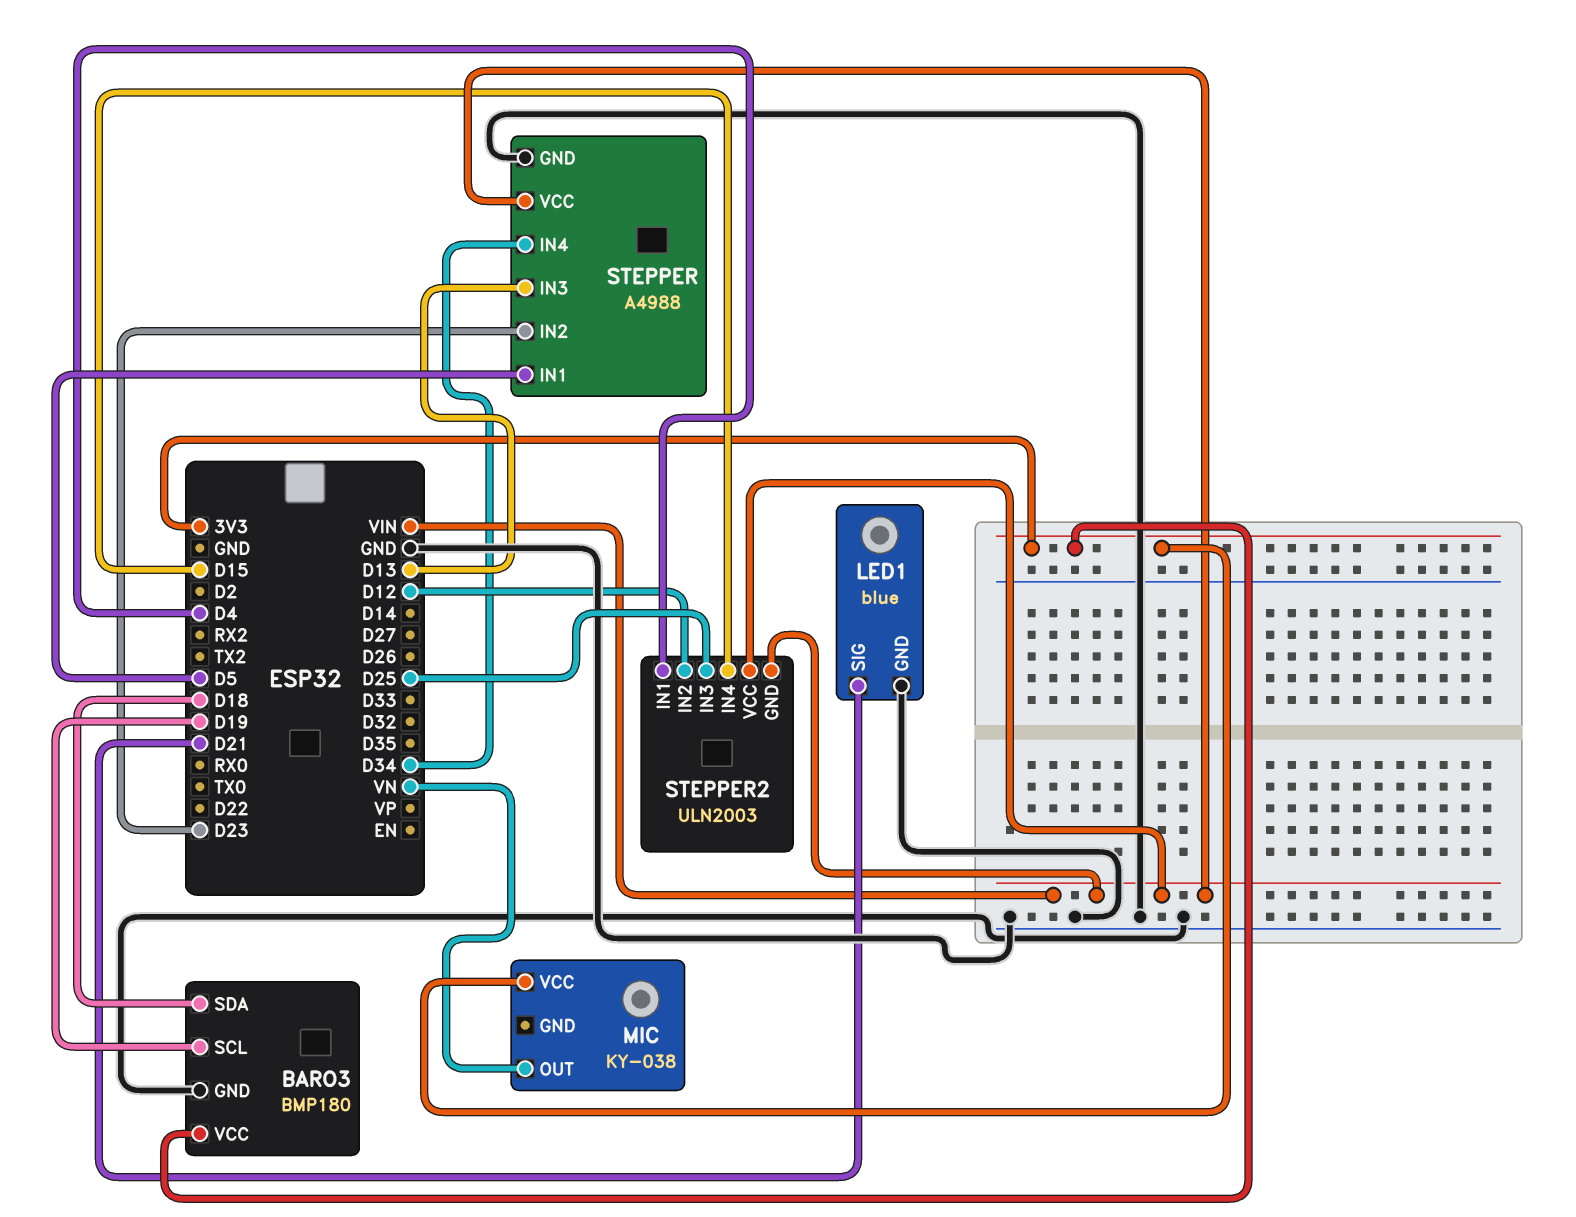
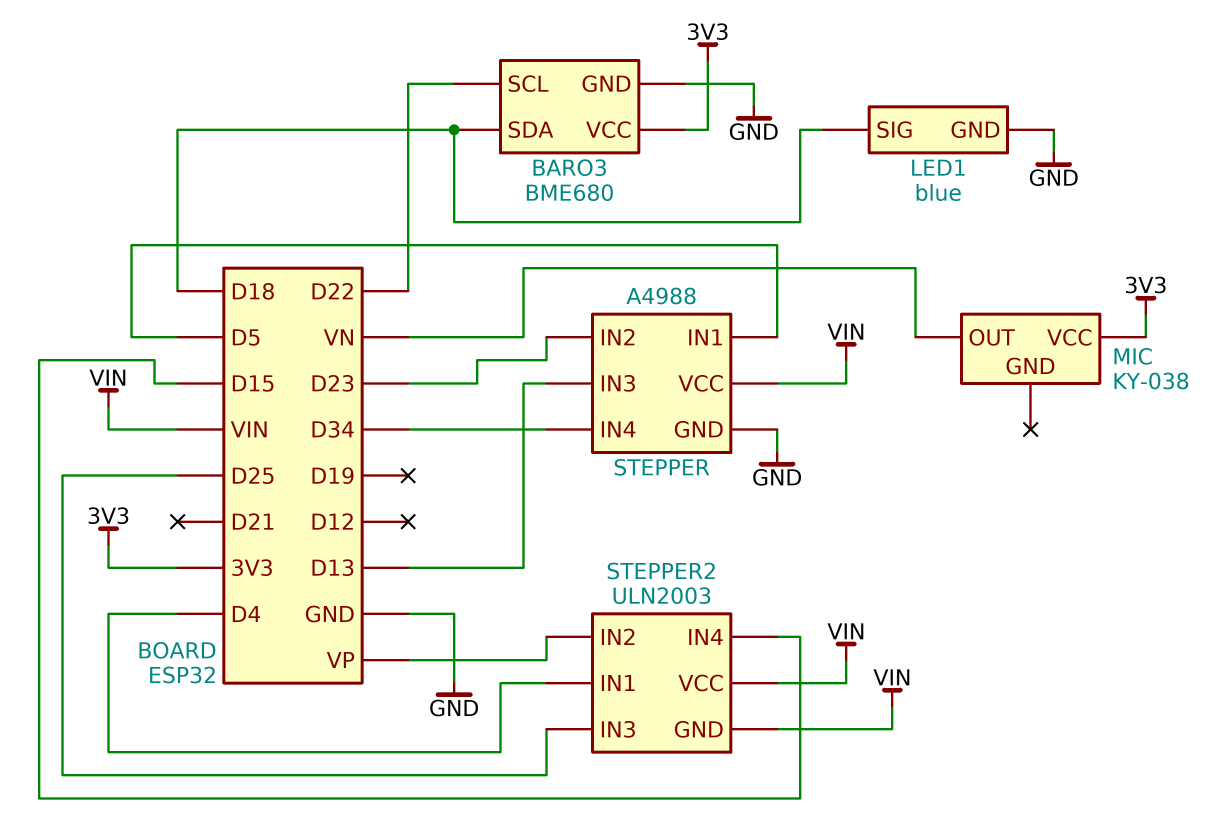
BARO3: BMP180 -> BME680
BARO3 pin SCL: D19 -> D22
LED1 pin SIG: D21 -> D18
STEPPER2 pin IN2: D12 -> VP

